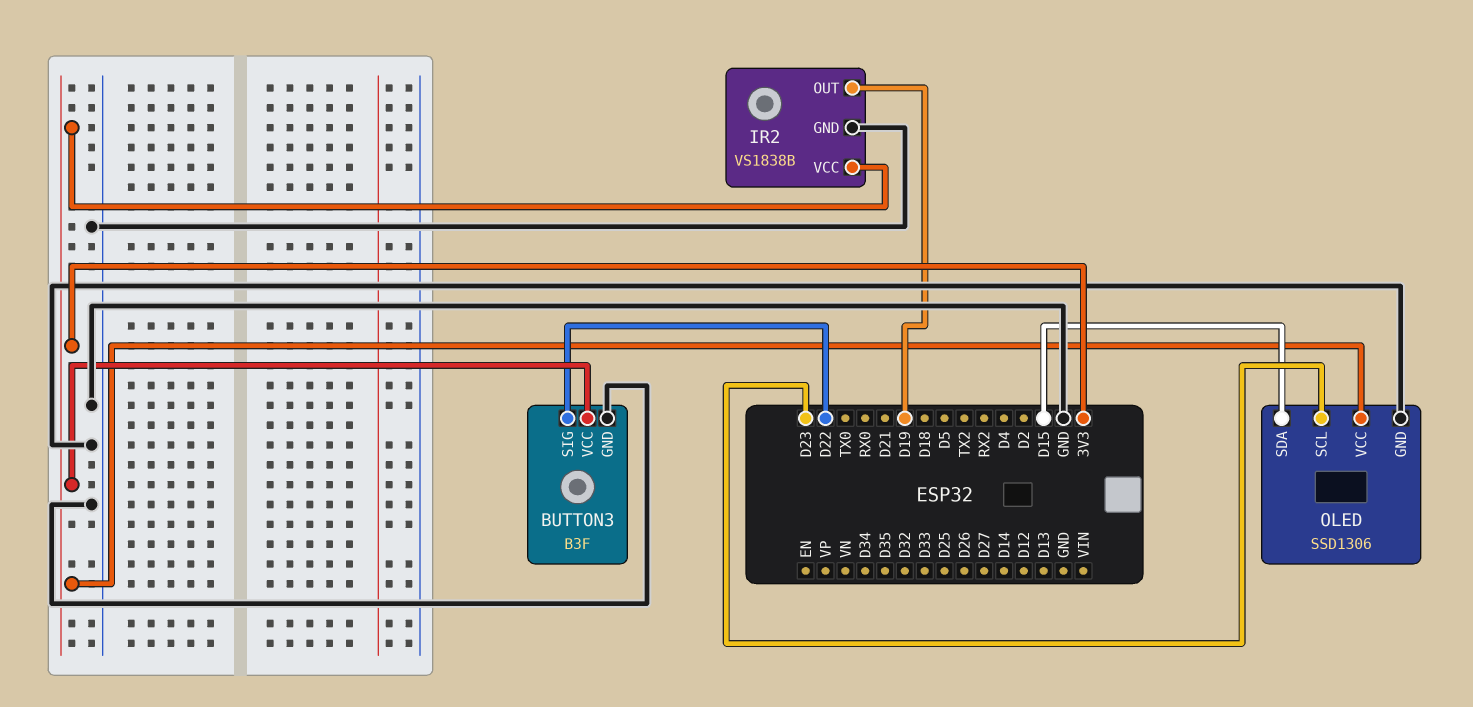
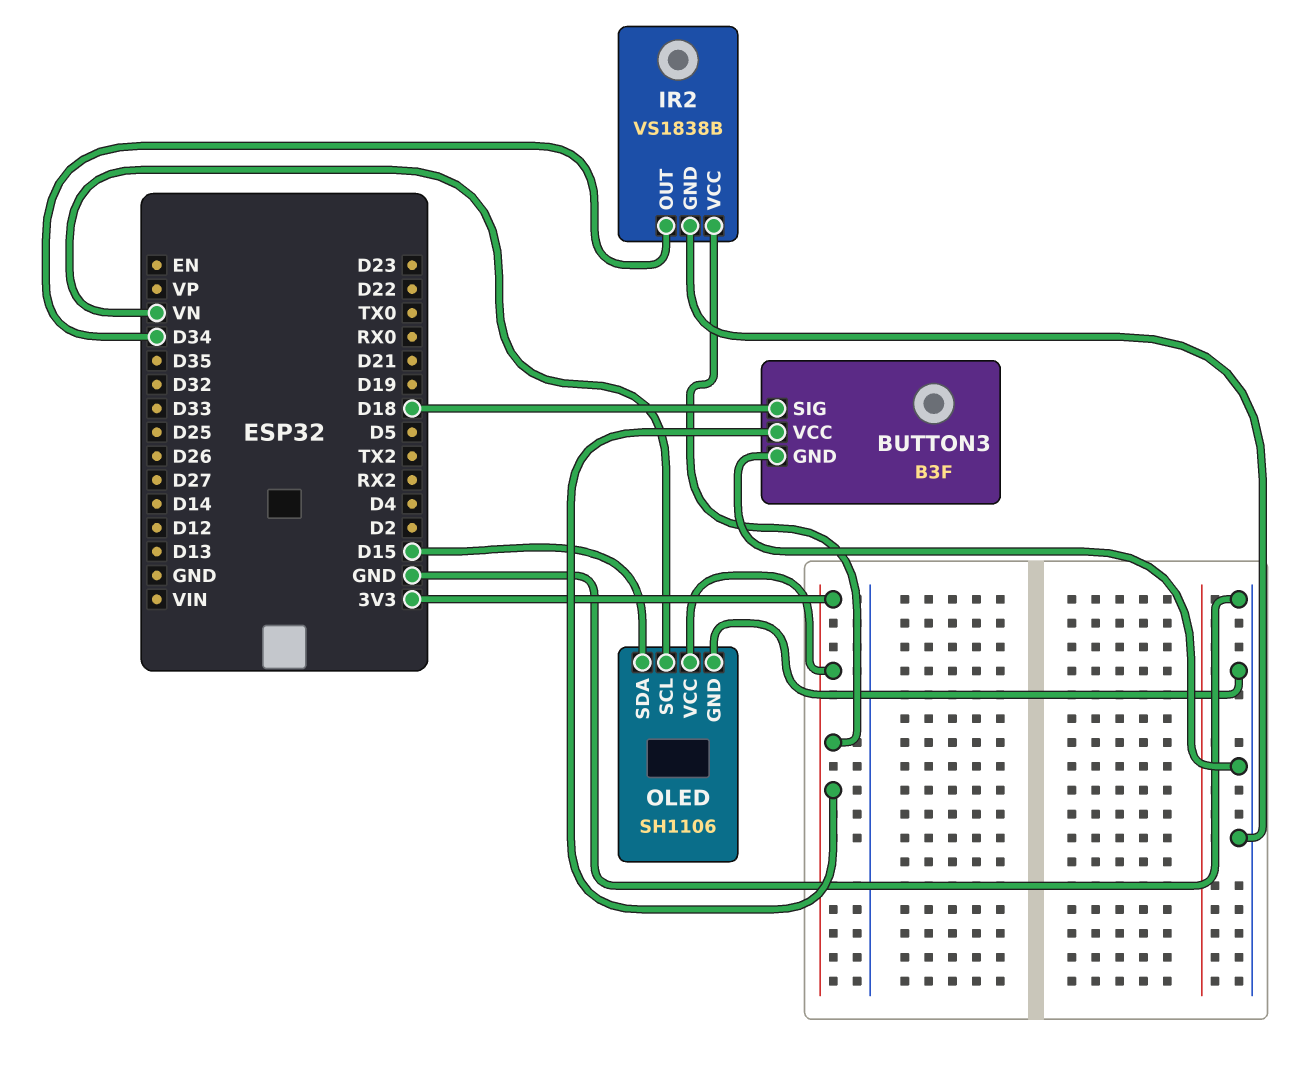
BUTTON3 pin SIG: D22 -> D18
IR2 pin OUT: D19 -> D34
OLED: SSD1306 -> SH1106
OLED pin SCL: D23 -> VN

